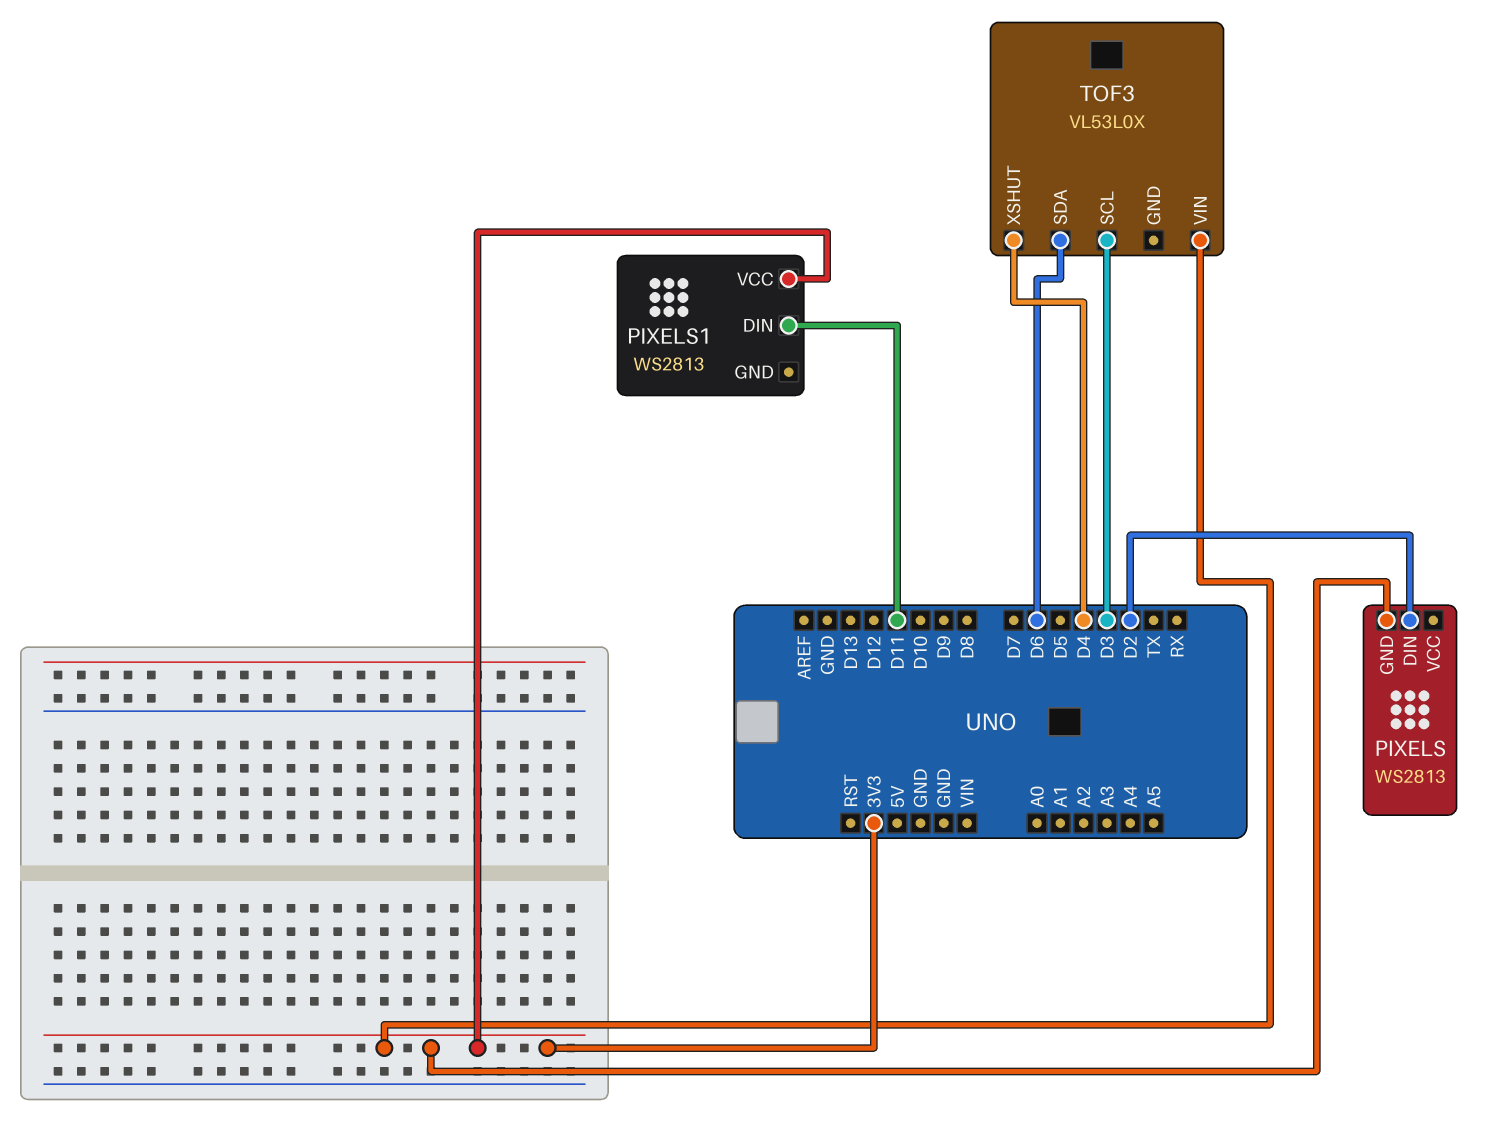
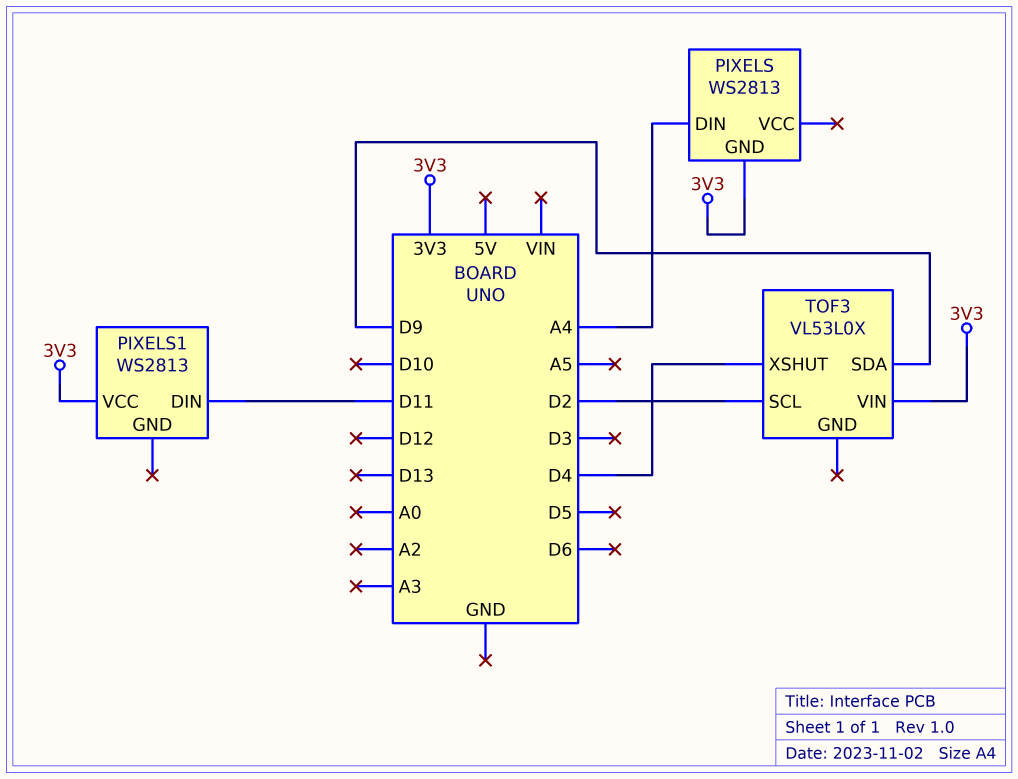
PIXELS pin DIN: D2 -> A4
TOF3 pin SCL: D3 -> D2
TOF3 pin SDA: D6 -> D9

